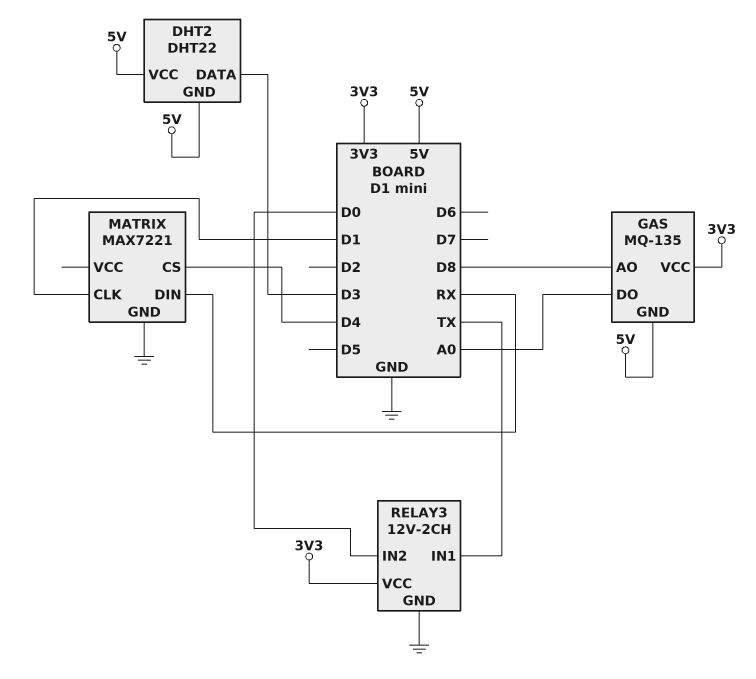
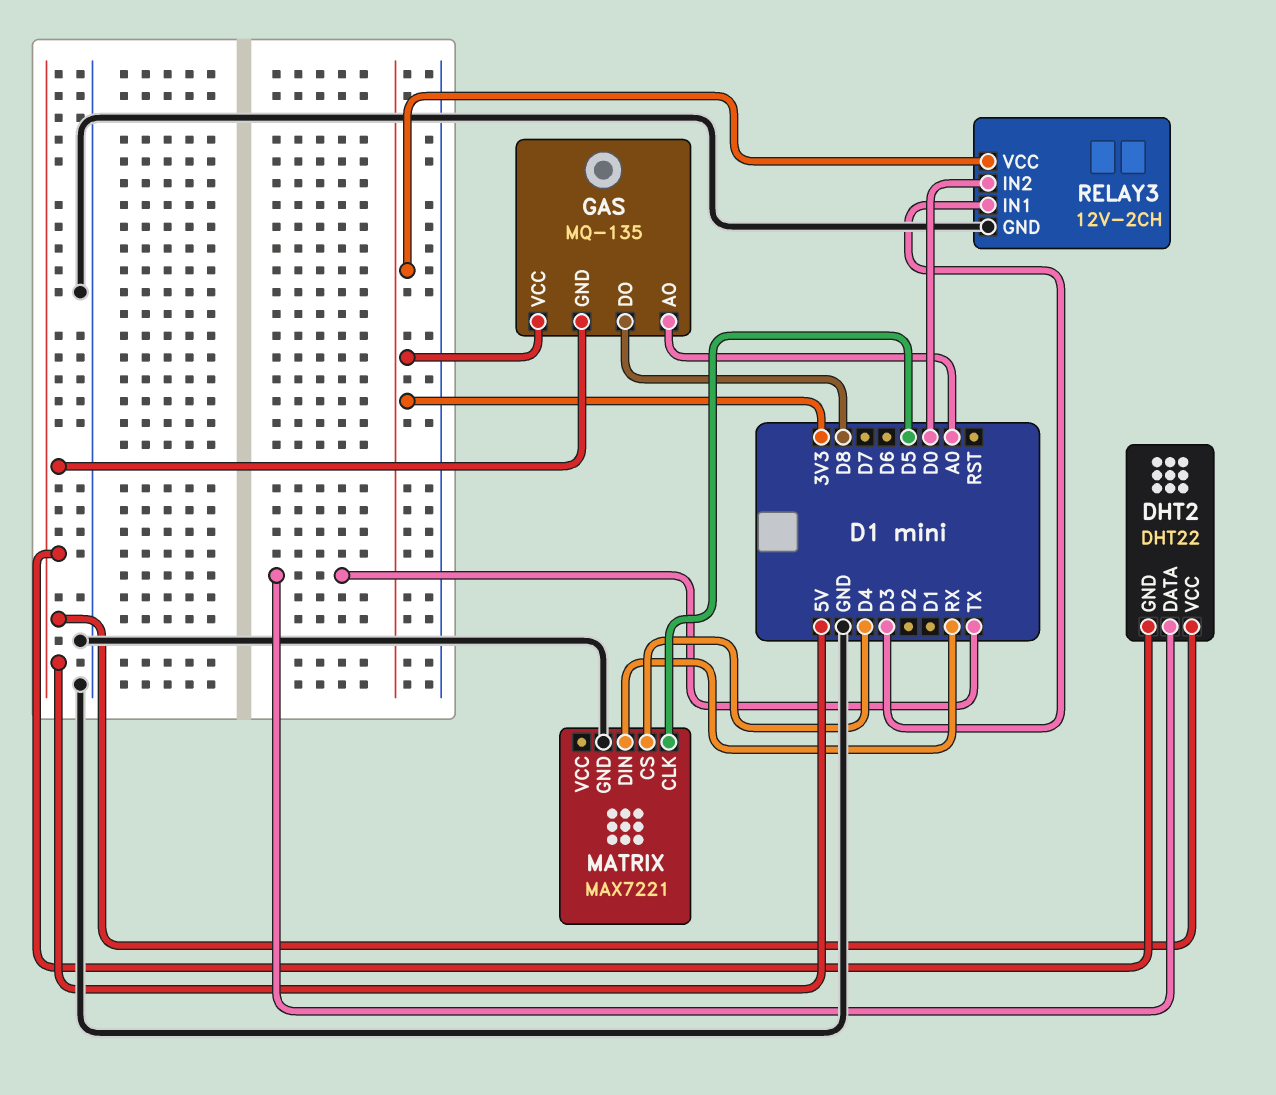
DHT2 pin DATA: D3 -> TX
GAS pin AO: D8 -> A0
GAS pin DO: A0 -> D8
MATRIX pin CLK: D1 -> D5
RELAY3 pin IN1: TX -> D3

